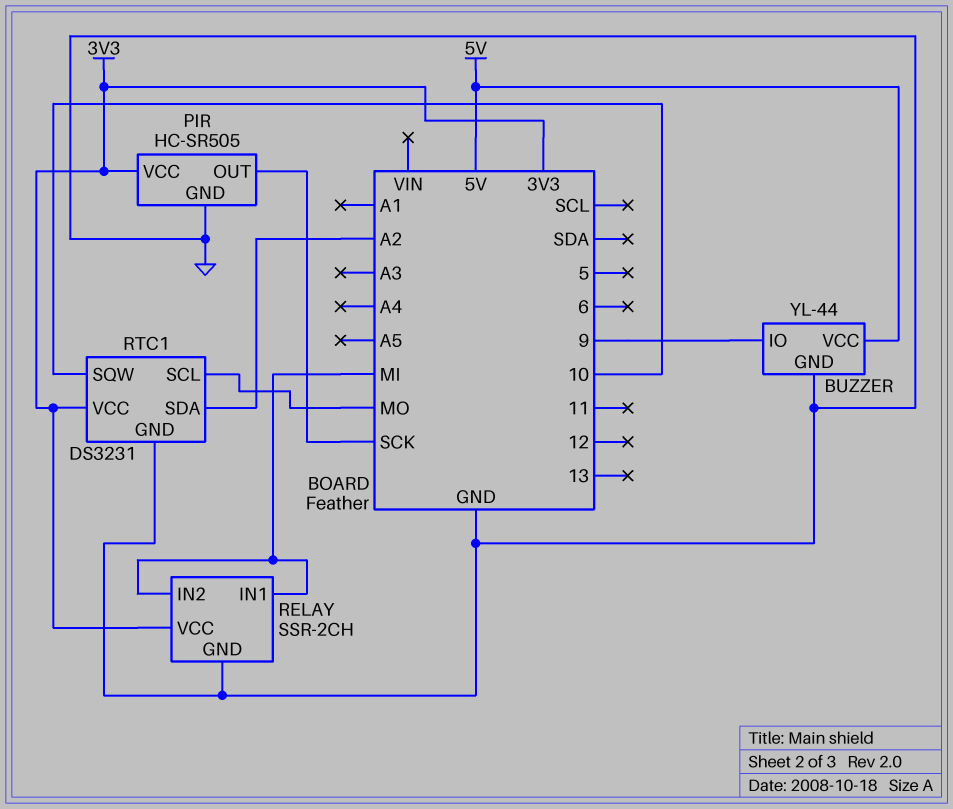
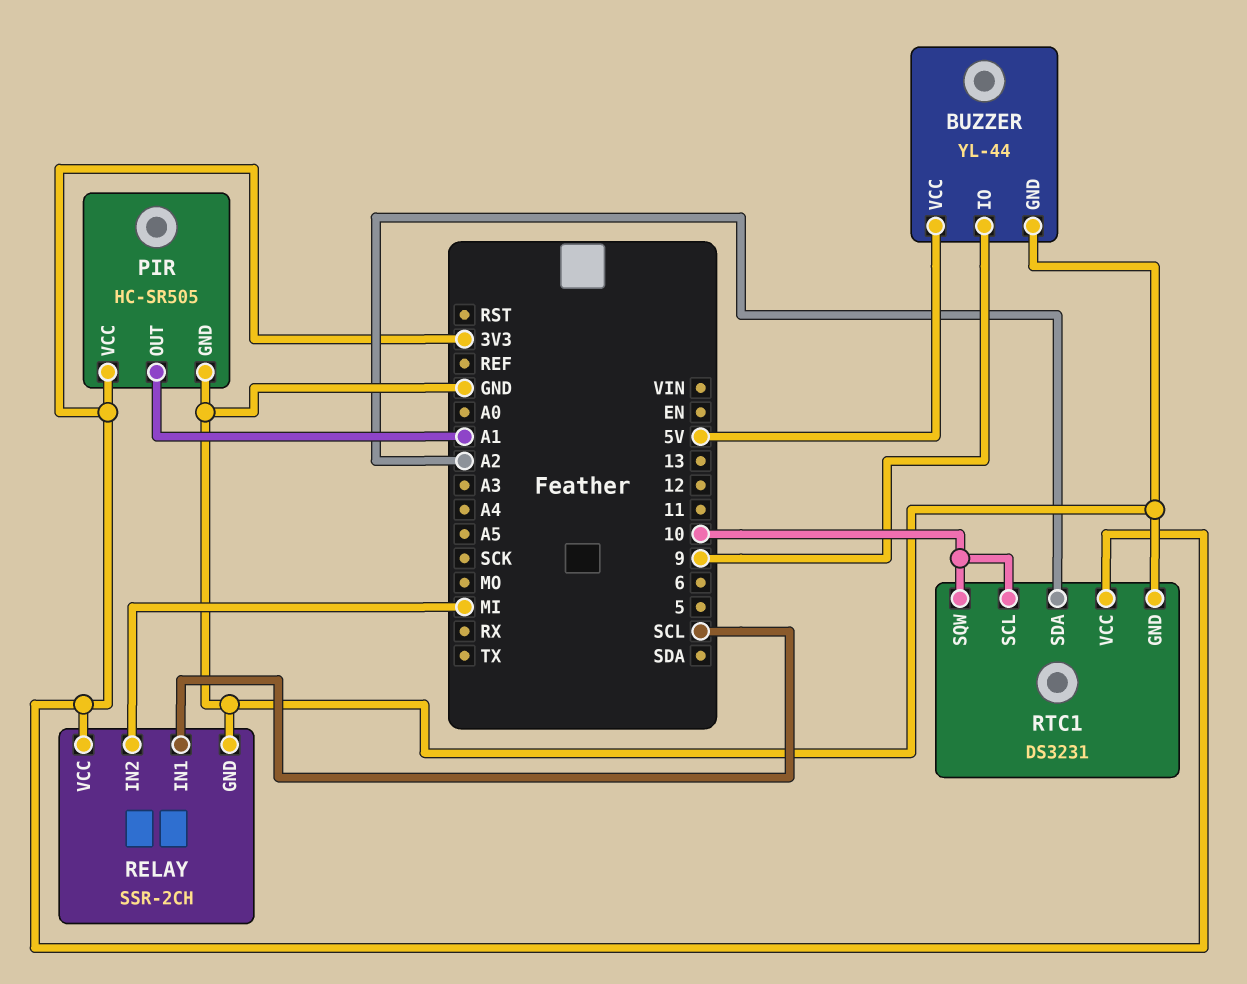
PIR pin OUT: SCK -> A1
RELAY pin IN1: MI -> SCL
RTC1 pin SCL: MO -> 10

